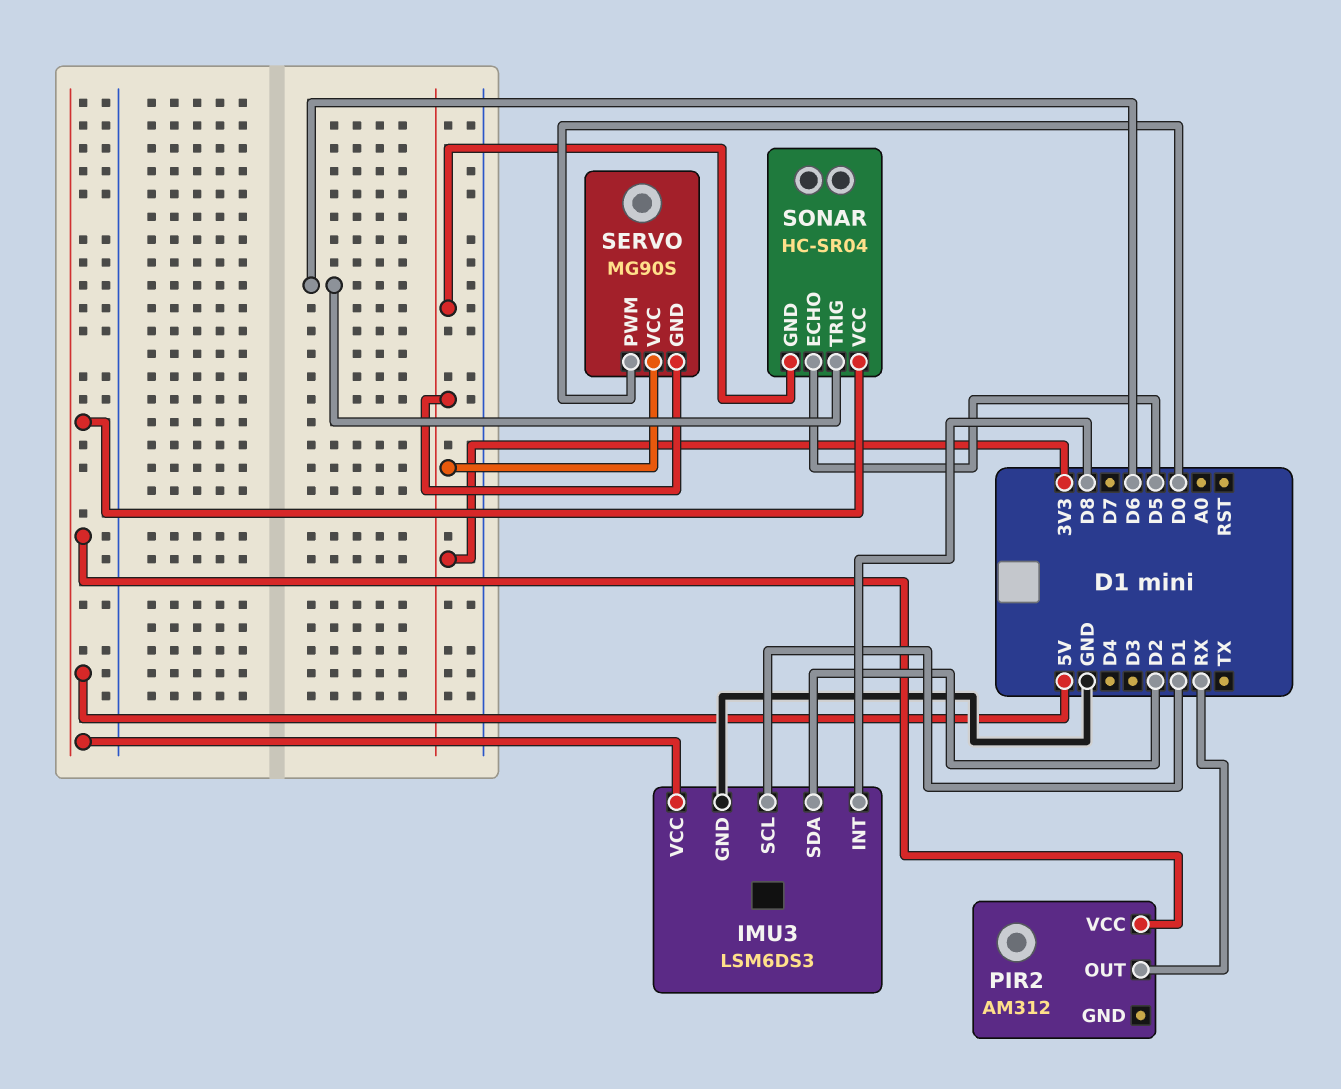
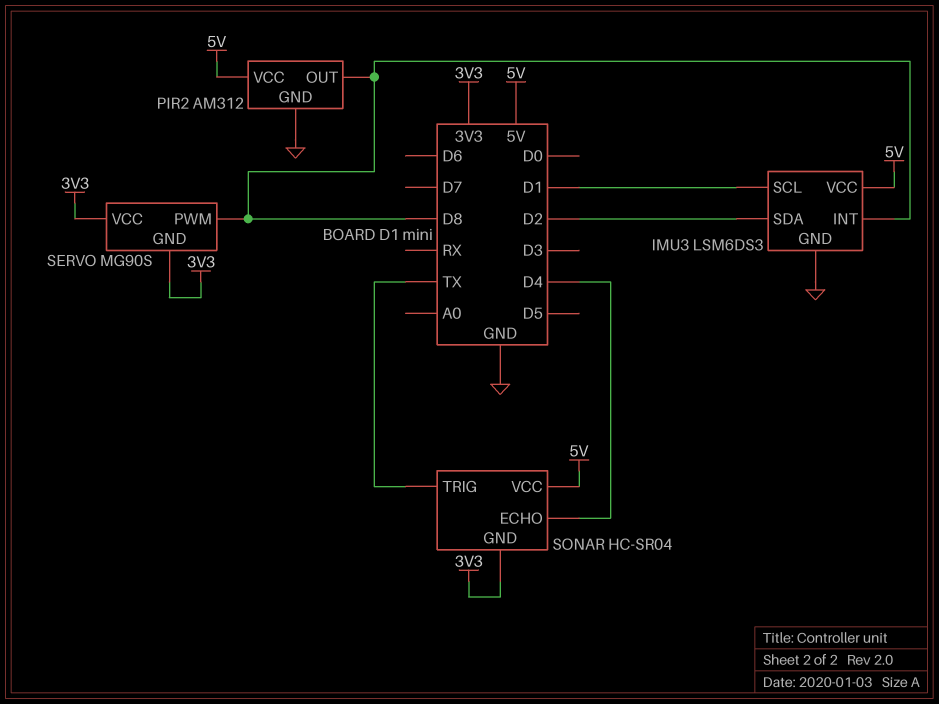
PIR2 pin GND: none -> GND
PIR2 pin OUT: RX -> D8
SERVO pin PWM: D0 -> D8
SONAR pin ECHO: D5 -> D4
SONAR pin TRIG: D6 -> TX

